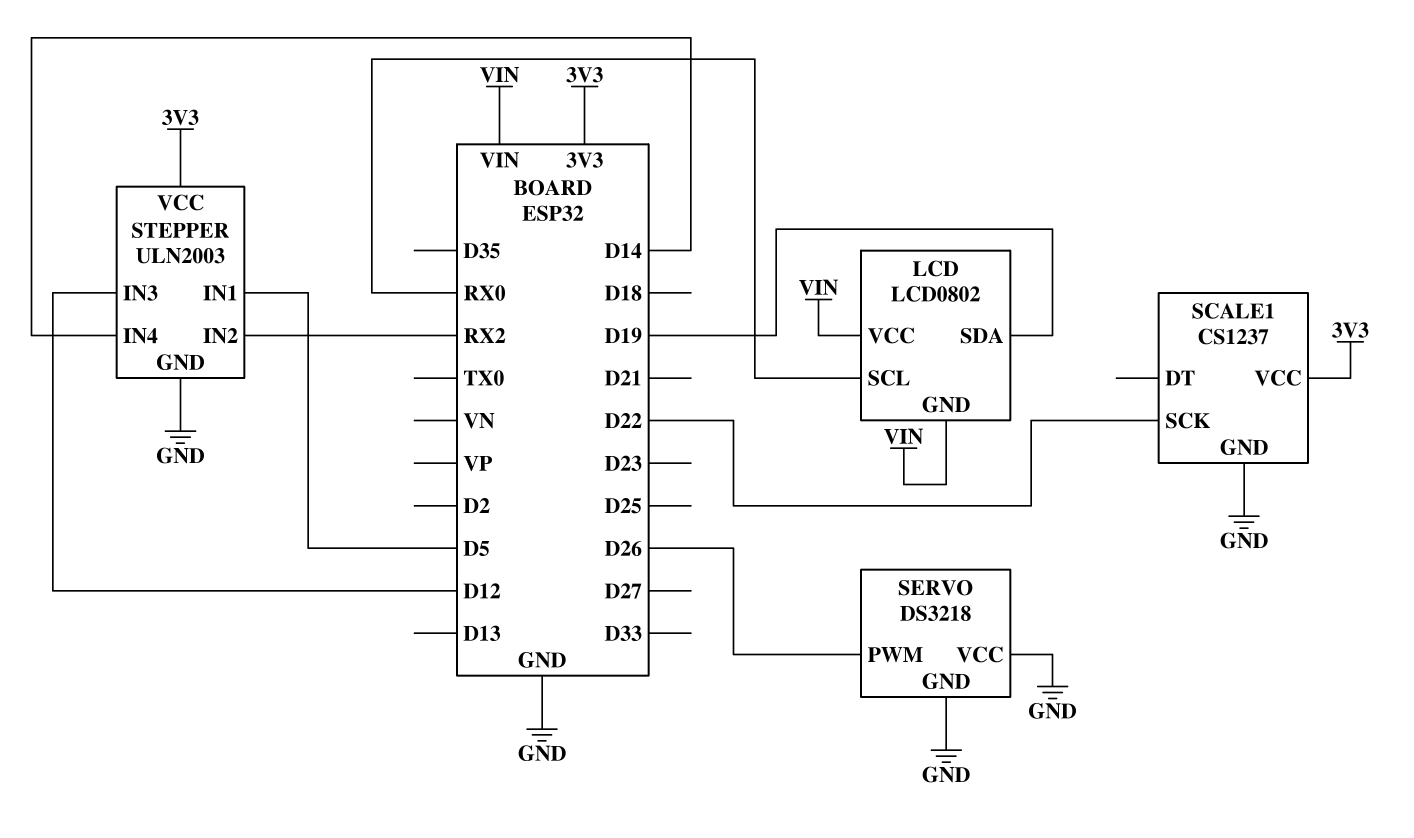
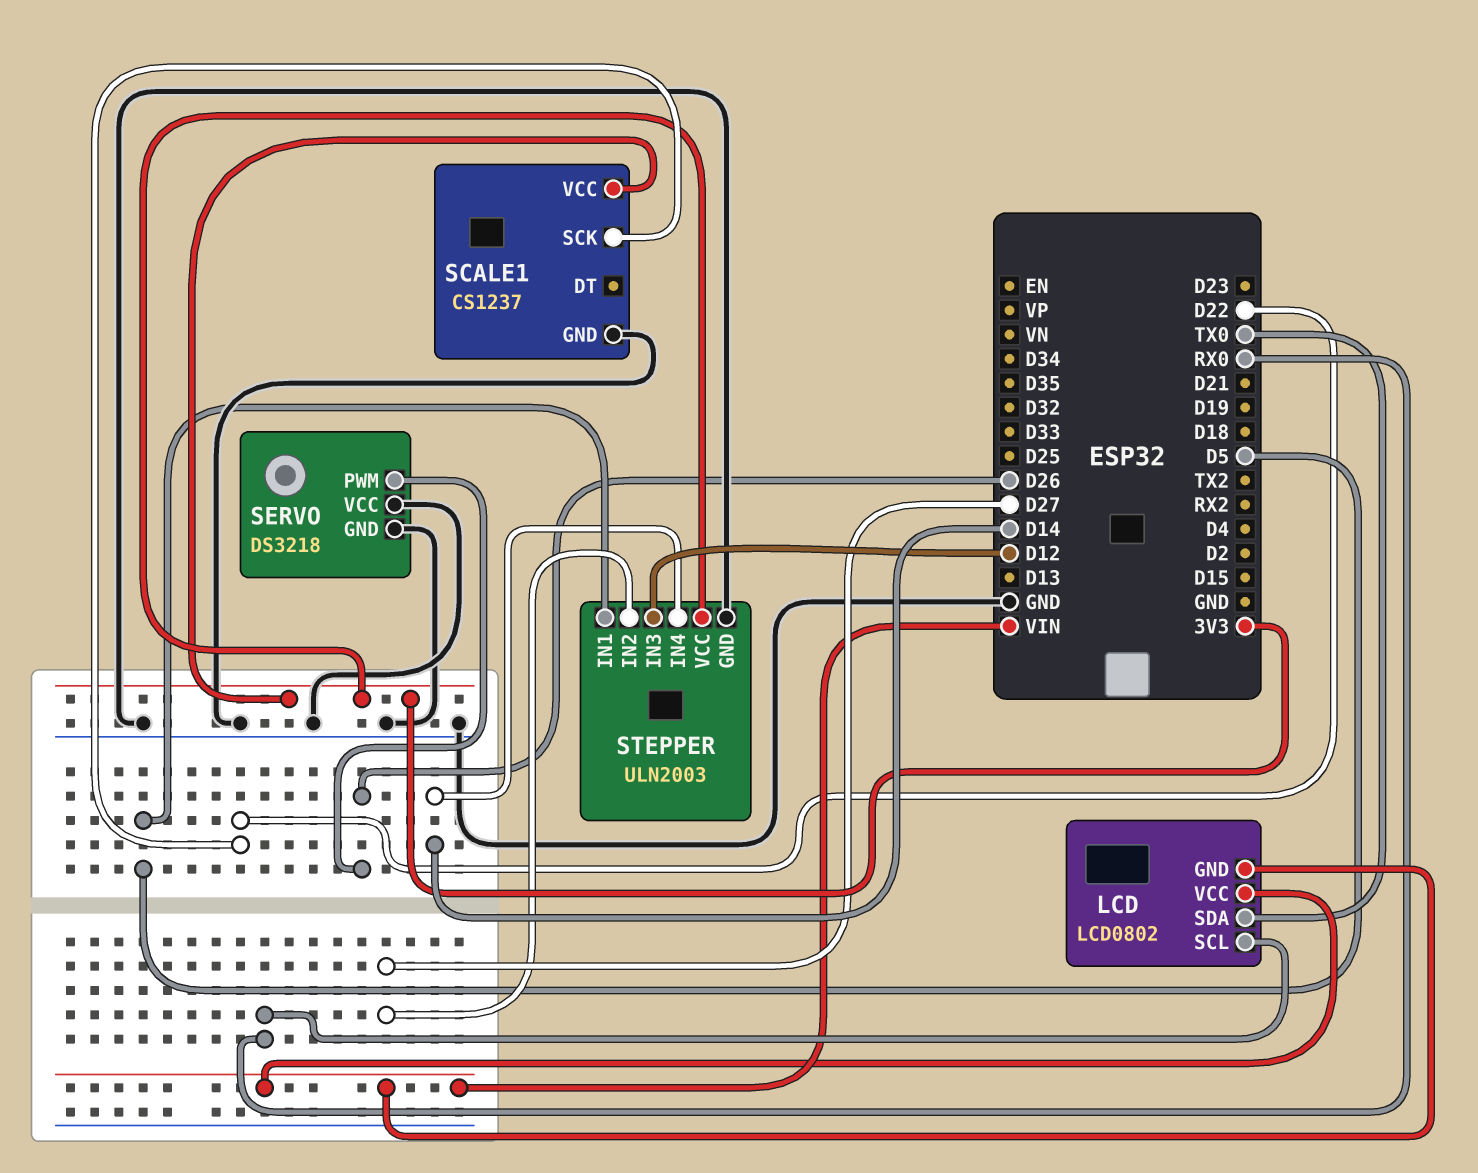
LCD pin SDA: D19 -> TX0
STEPPER pin IN2: RX2 -> D27

